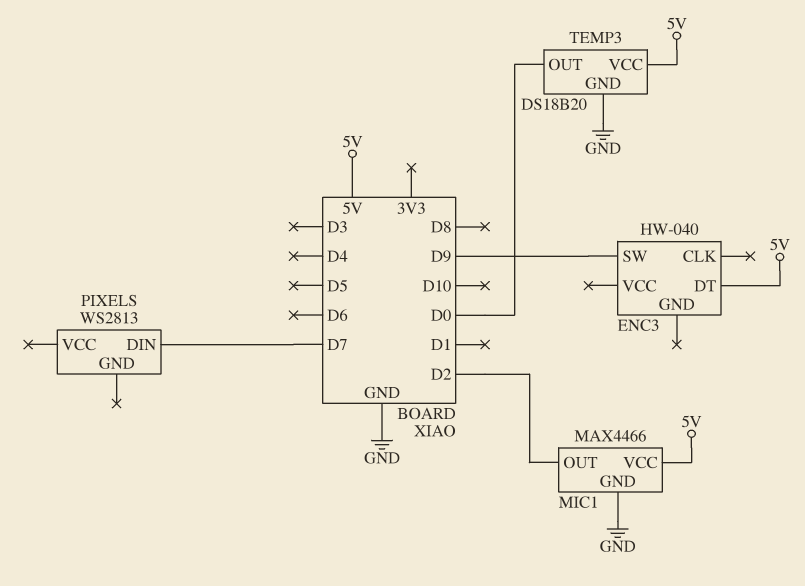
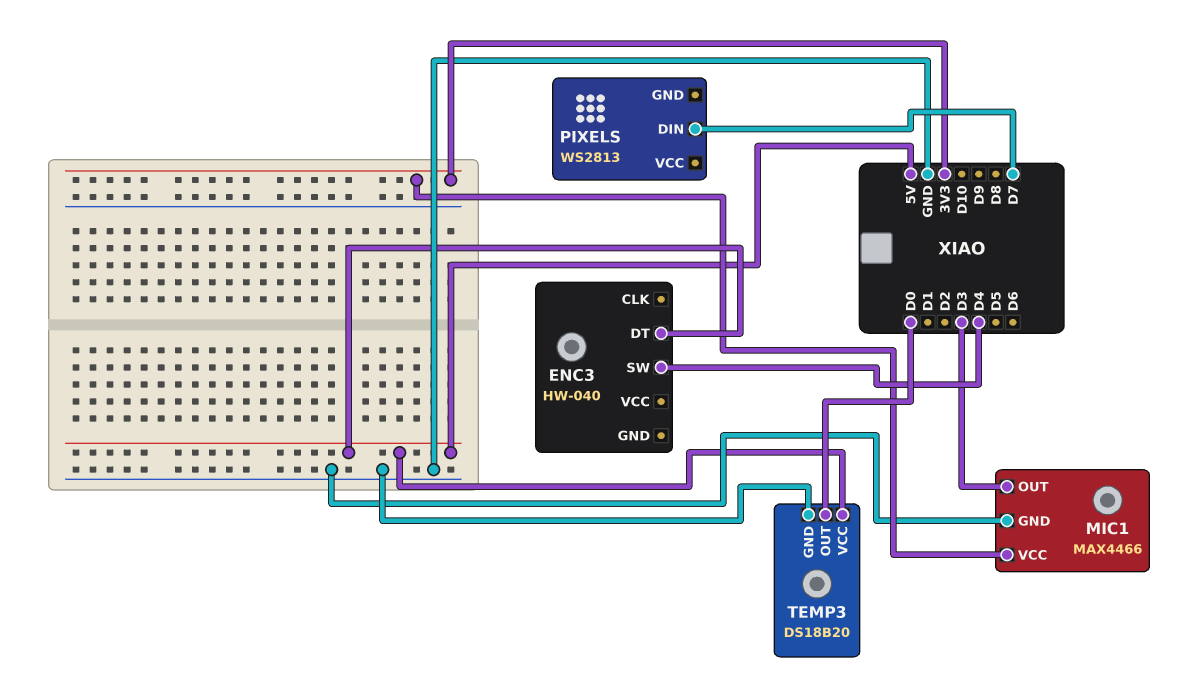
ENC3 pin SW: D9 -> D4
MIC1 pin OUT: D2 -> D3
MIC1 pin VCC: 5V -> 3V3

